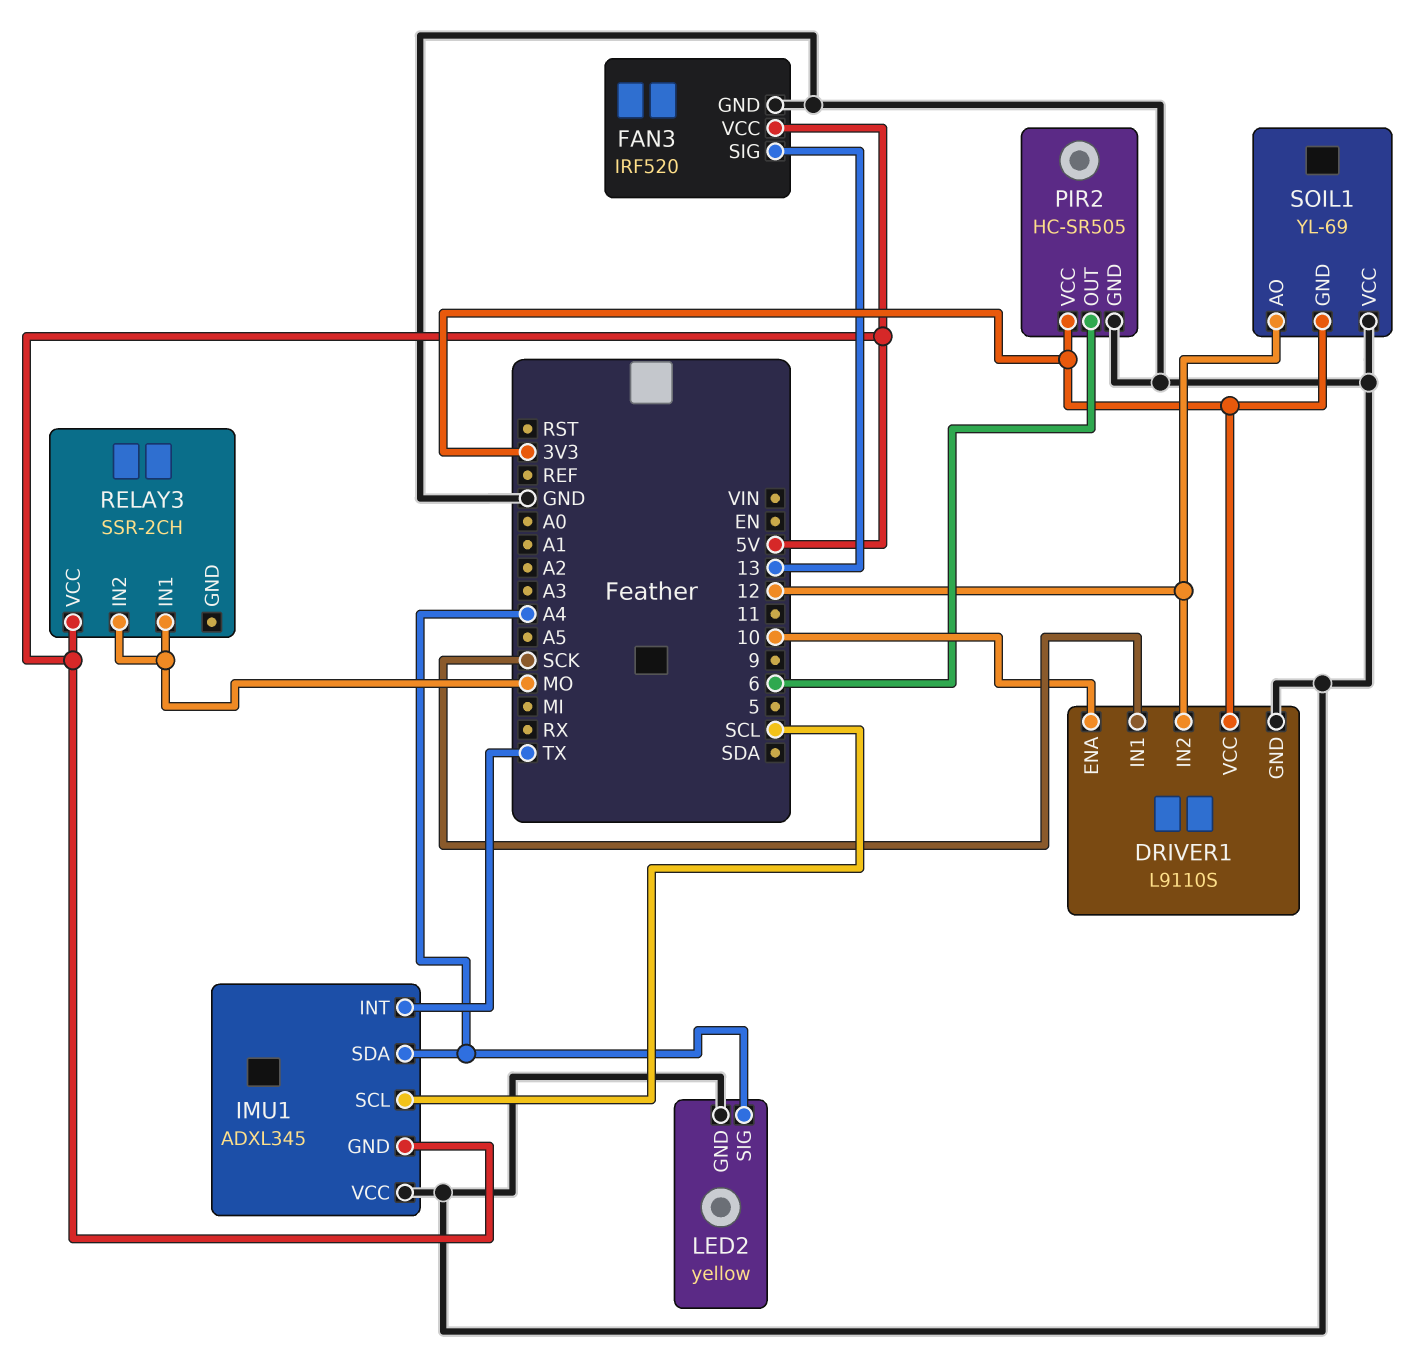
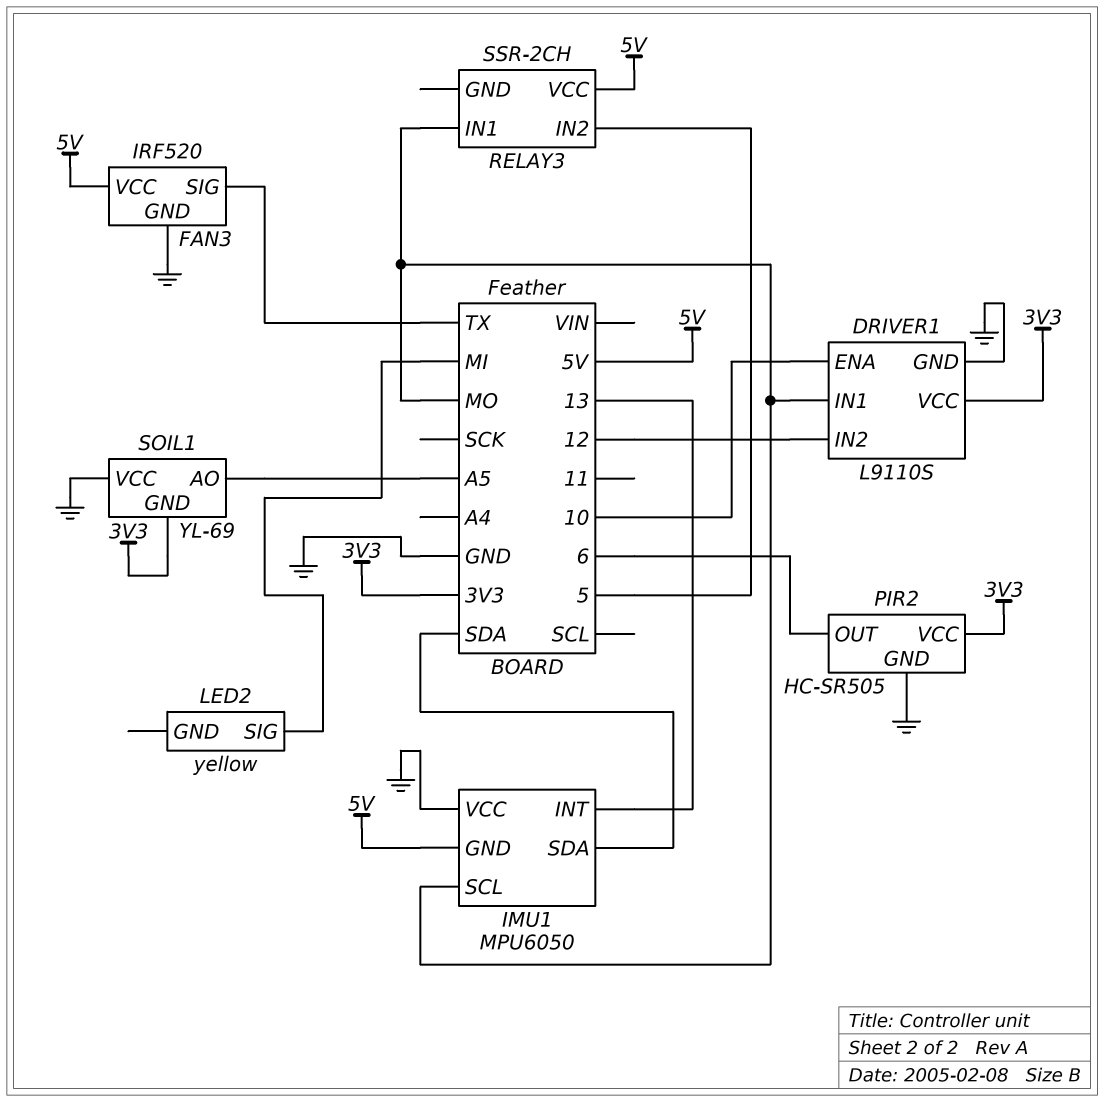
DRIVER1 pin IN1: SCK -> MO
FAN3 pin SIG: 13 -> TX
IMU1: ADXL345 -> MPU6050
IMU1 pin INT: TX -> 13
IMU1 pin SCL: SCL -> MO
IMU1 pin SDA: A4 -> SDA
LED2 pin GND: GND -> none
LED2 pin SIG: A4 -> MI
RELAY3 pin IN2: MO -> 5
SOIL1 pin AO: 12 -> A5

